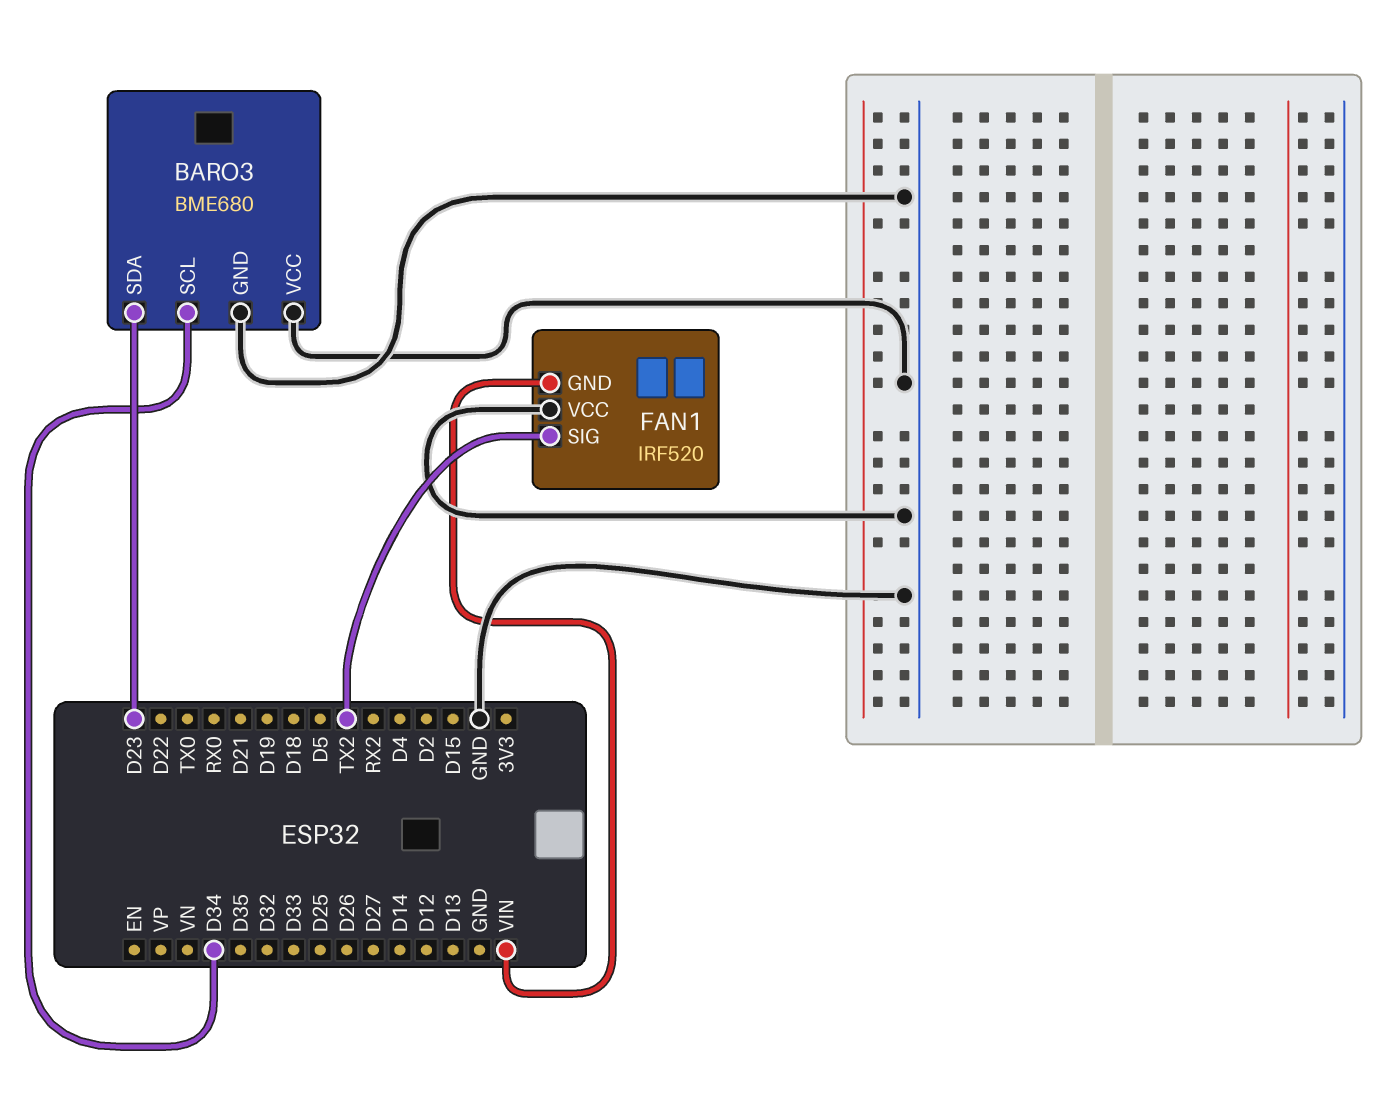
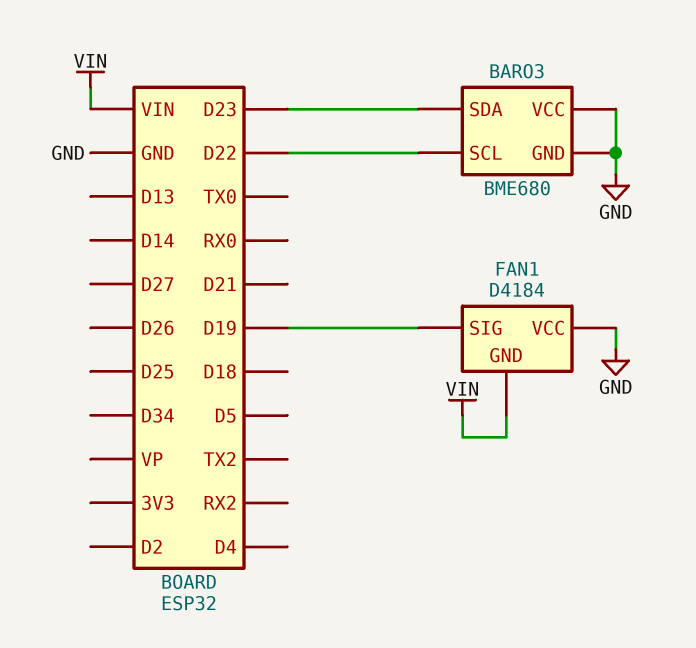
BARO3 pin SCL: D34 -> D22
FAN1: IRF520 -> D4184
FAN1 pin SIG: TX2 -> D19

